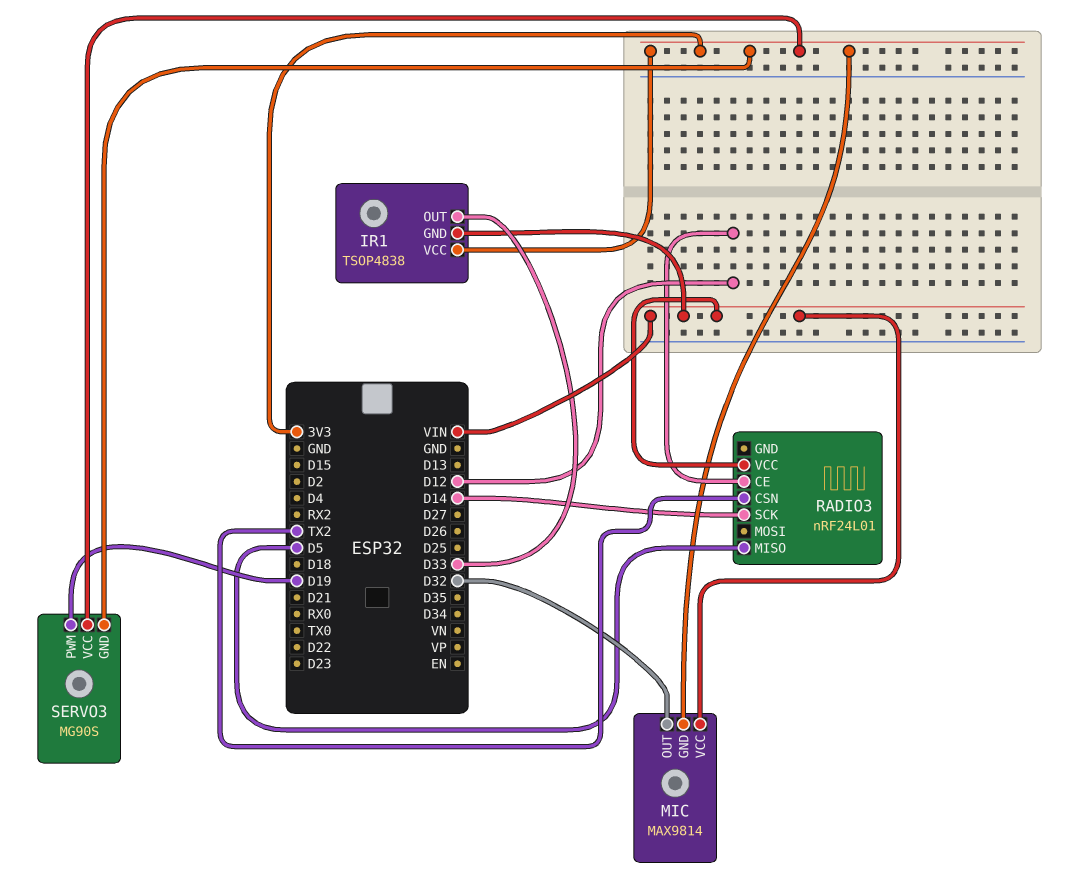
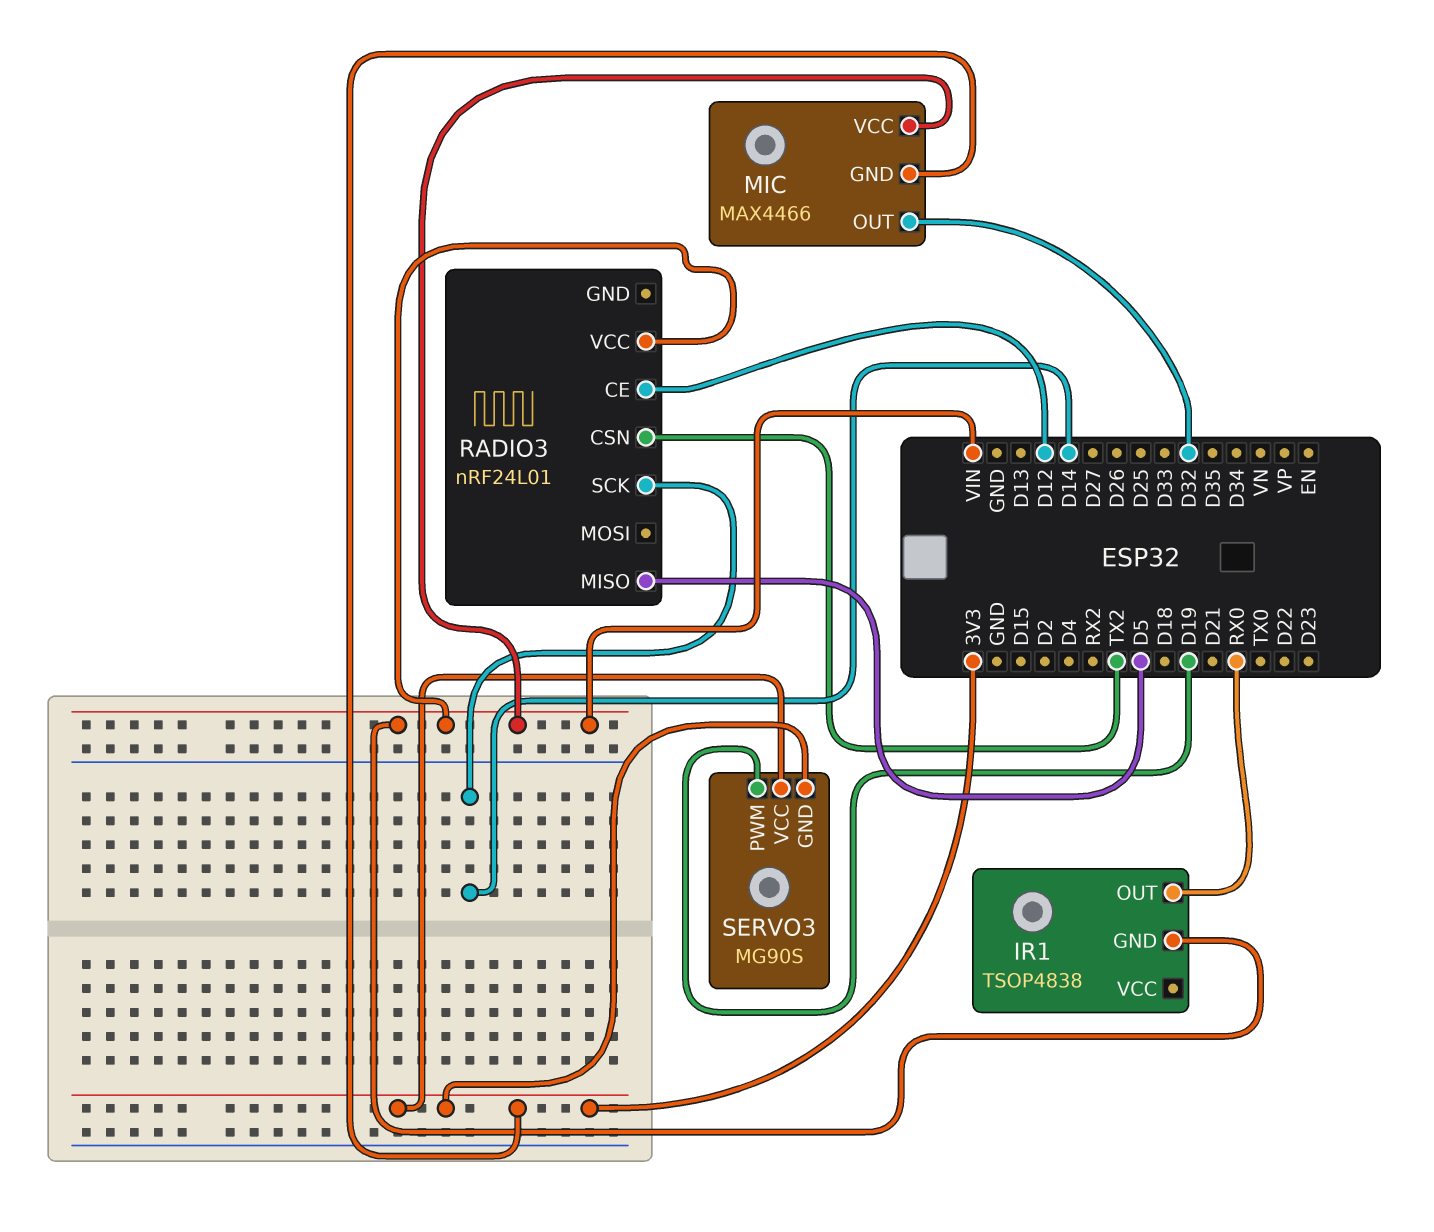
IR1 pin OUT: D33 -> RX0
IR1 pin VCC: 3V3 -> none
MIC: MAX9814 -> MAX4466

